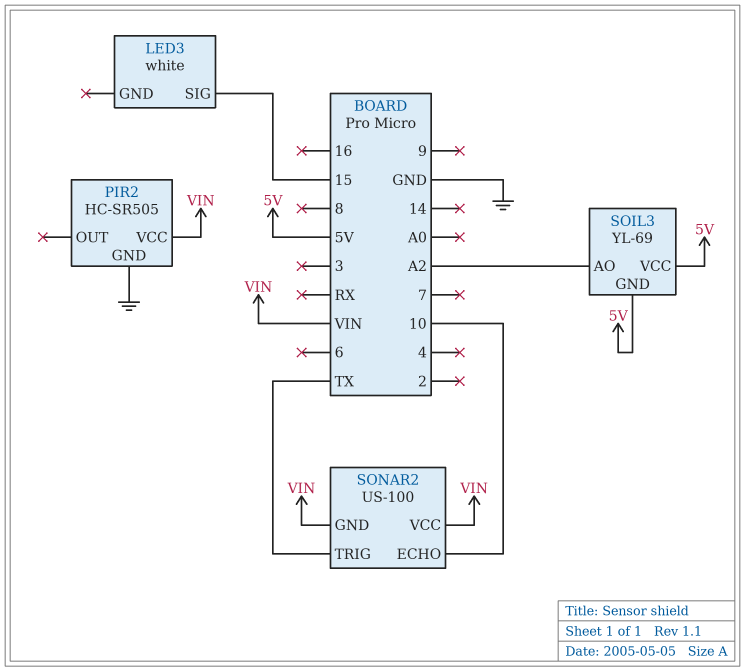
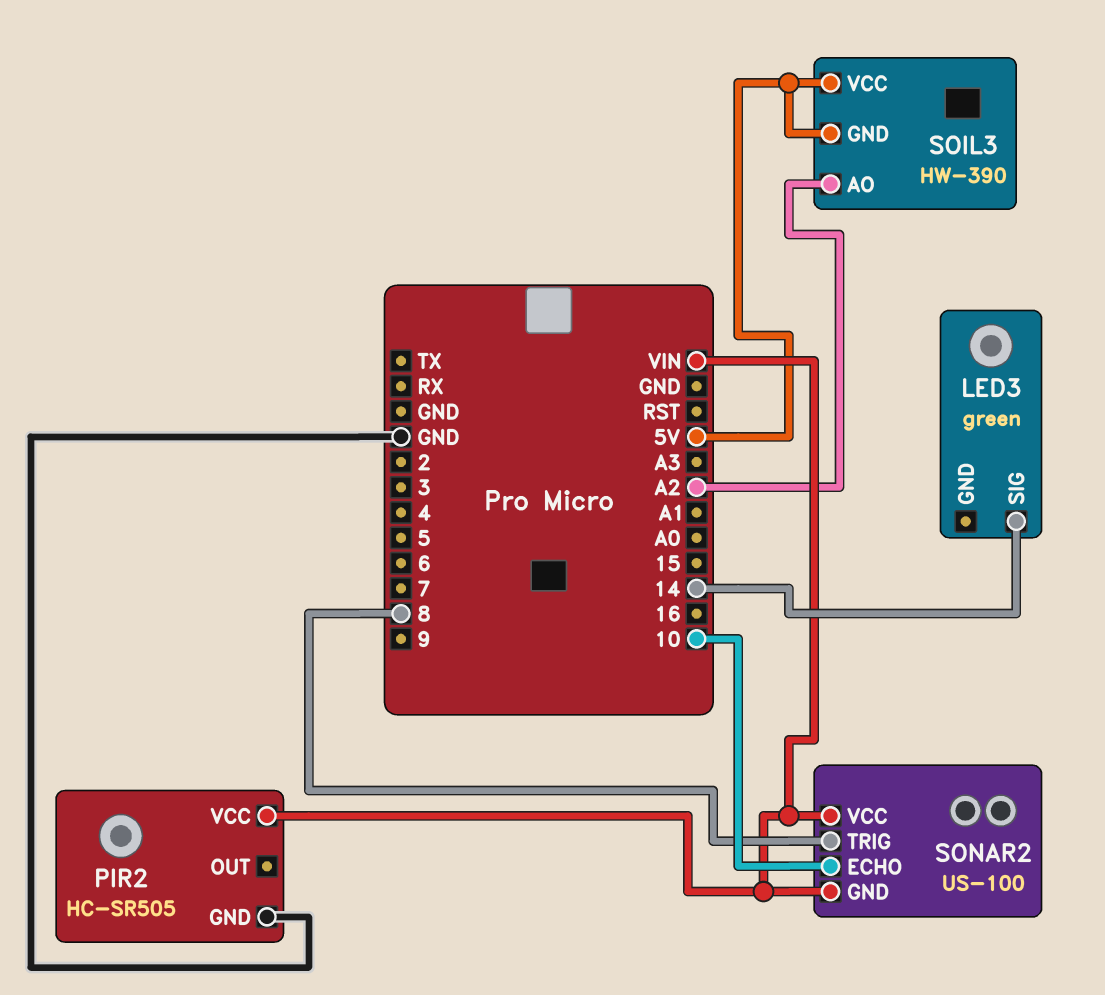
LED3: white -> green
LED3 pin SIG: 15 -> 14
SOIL3: YL-69 -> HW-390
SONAR2 pin TRIG: TX -> 8

